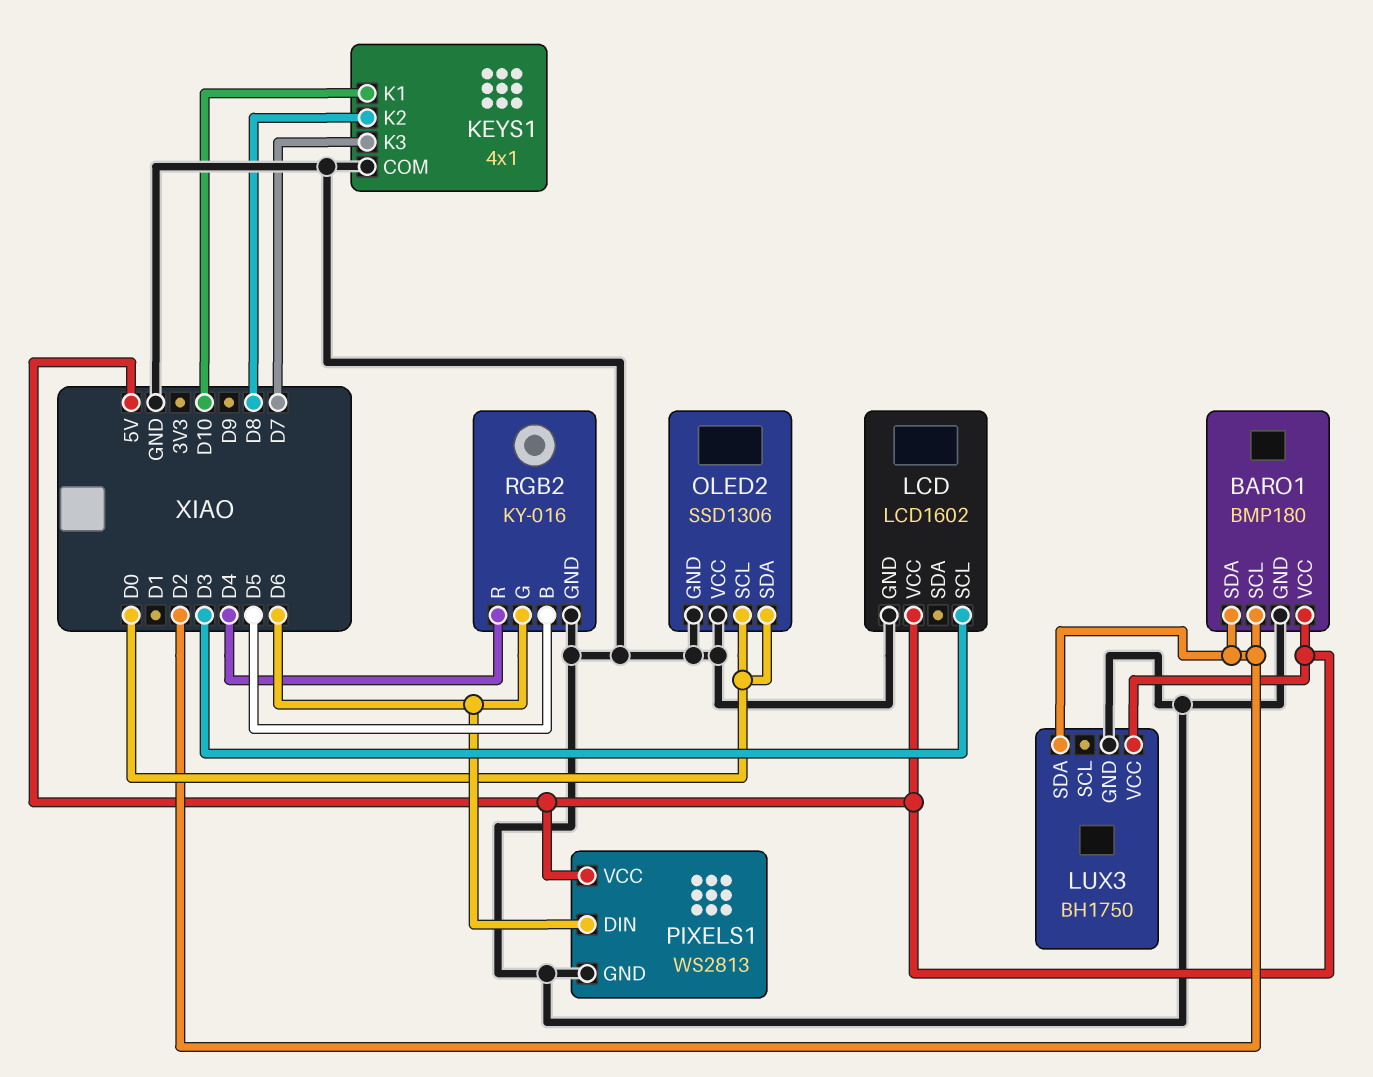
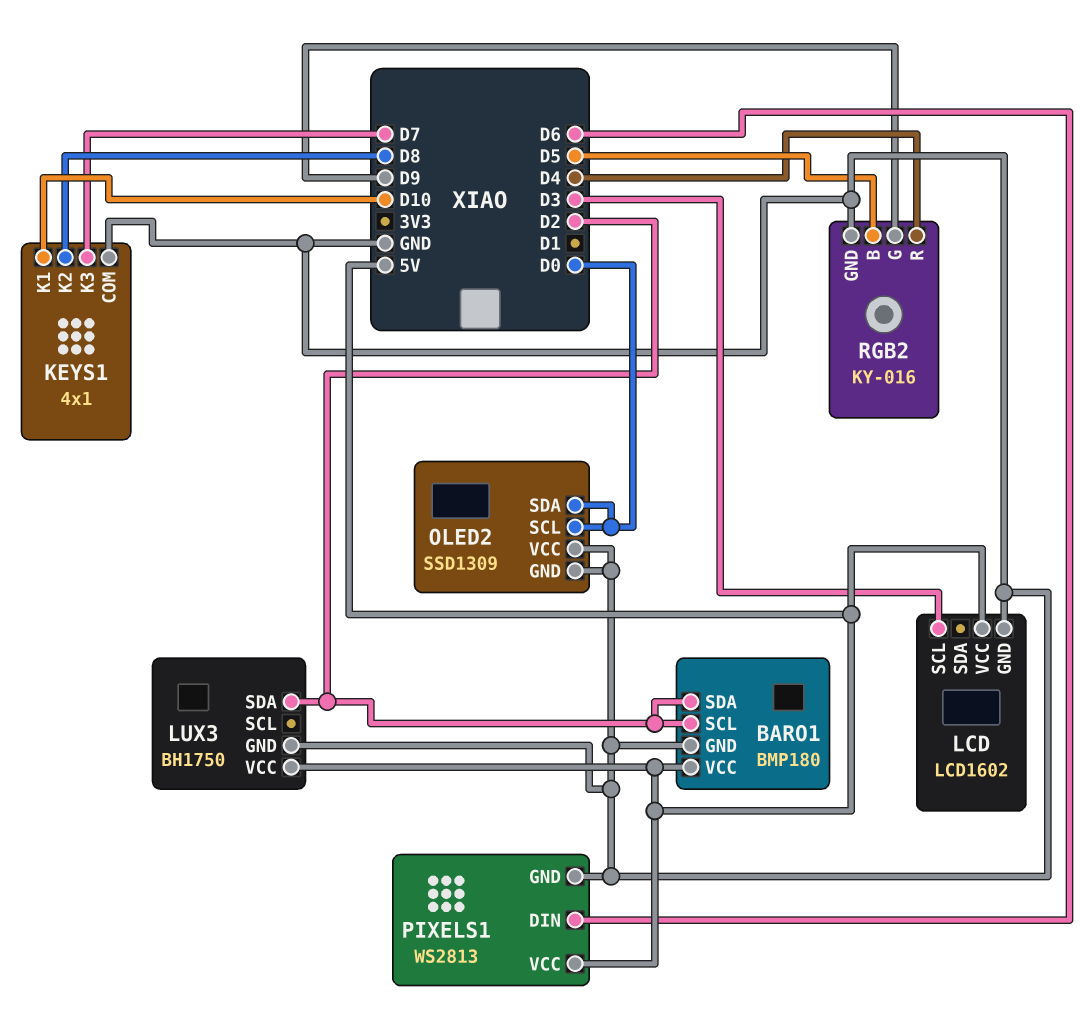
OLED2: SSD1306 -> SSD1309
RGB2 pin G: D6 -> D9

